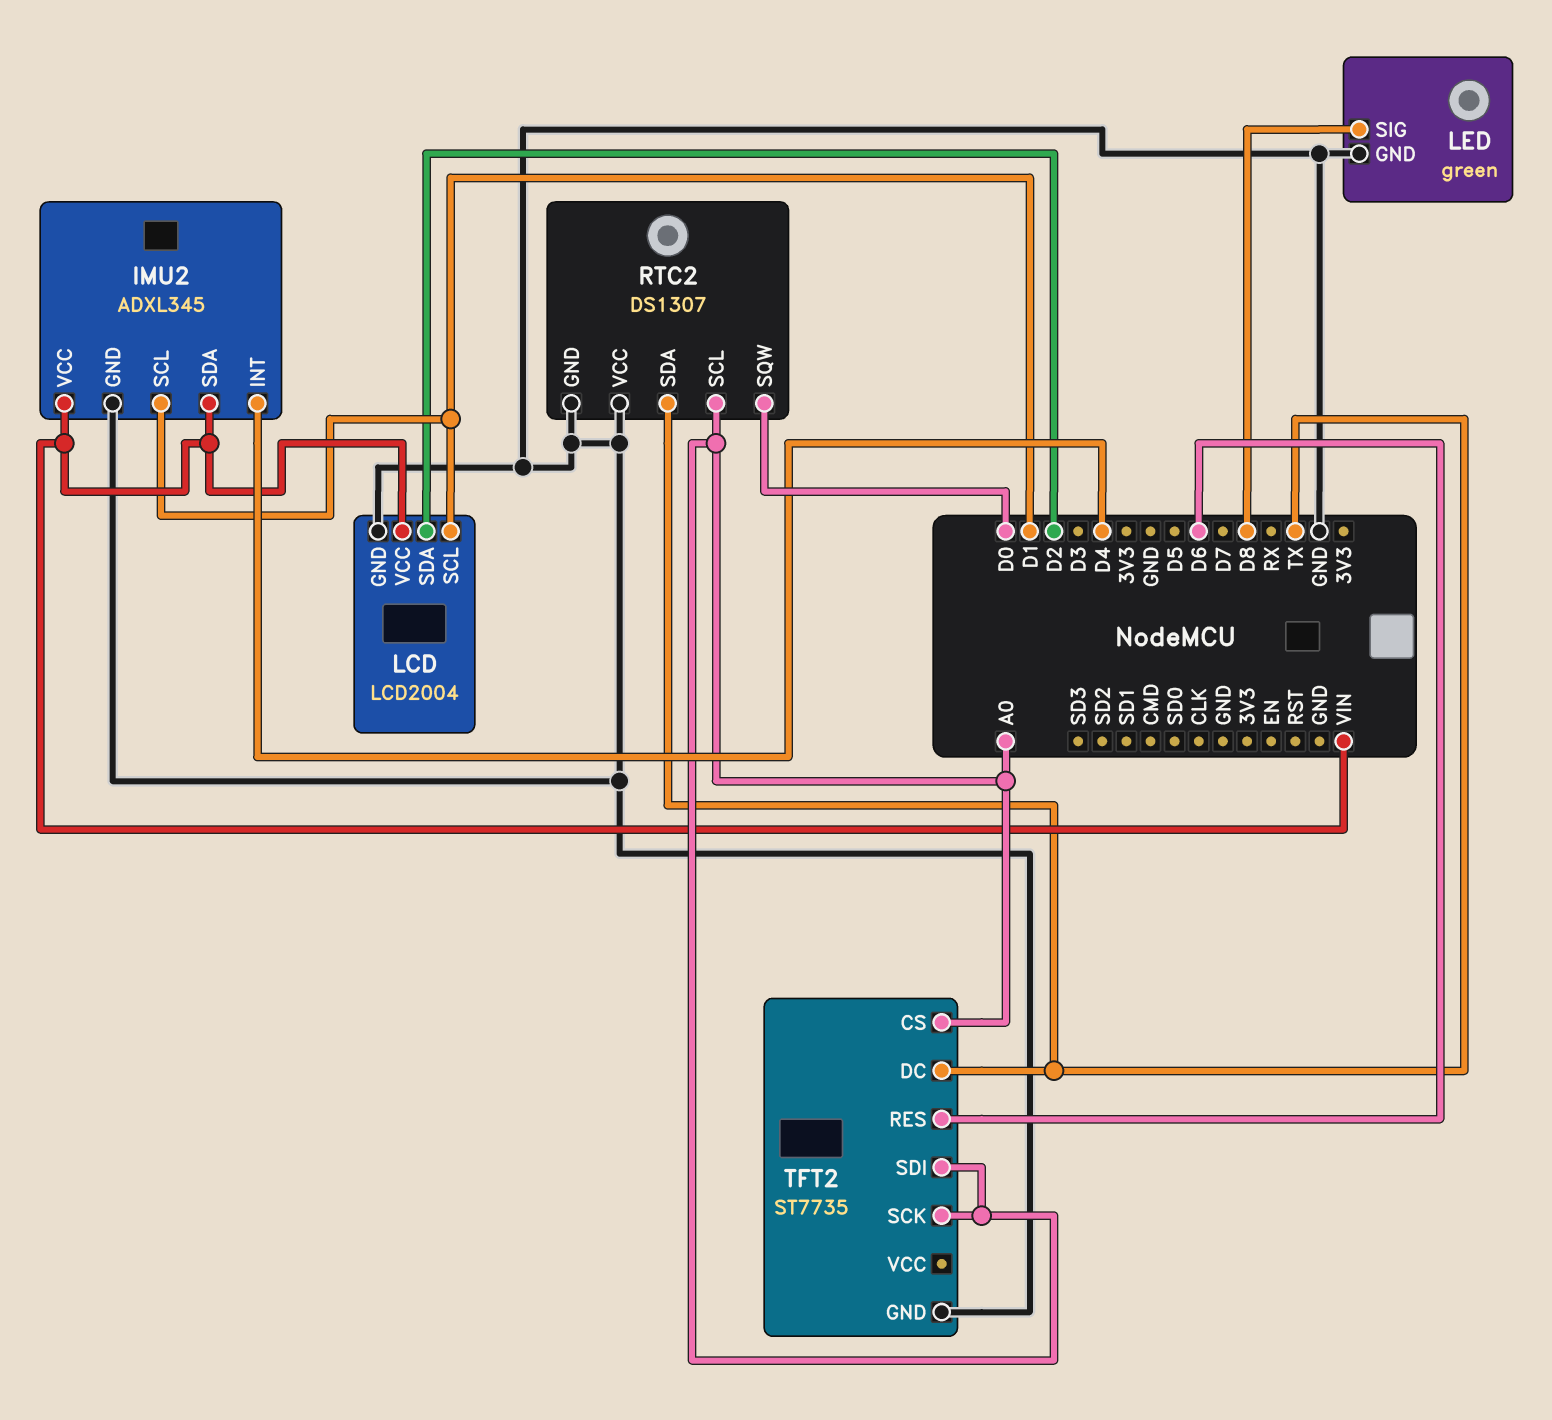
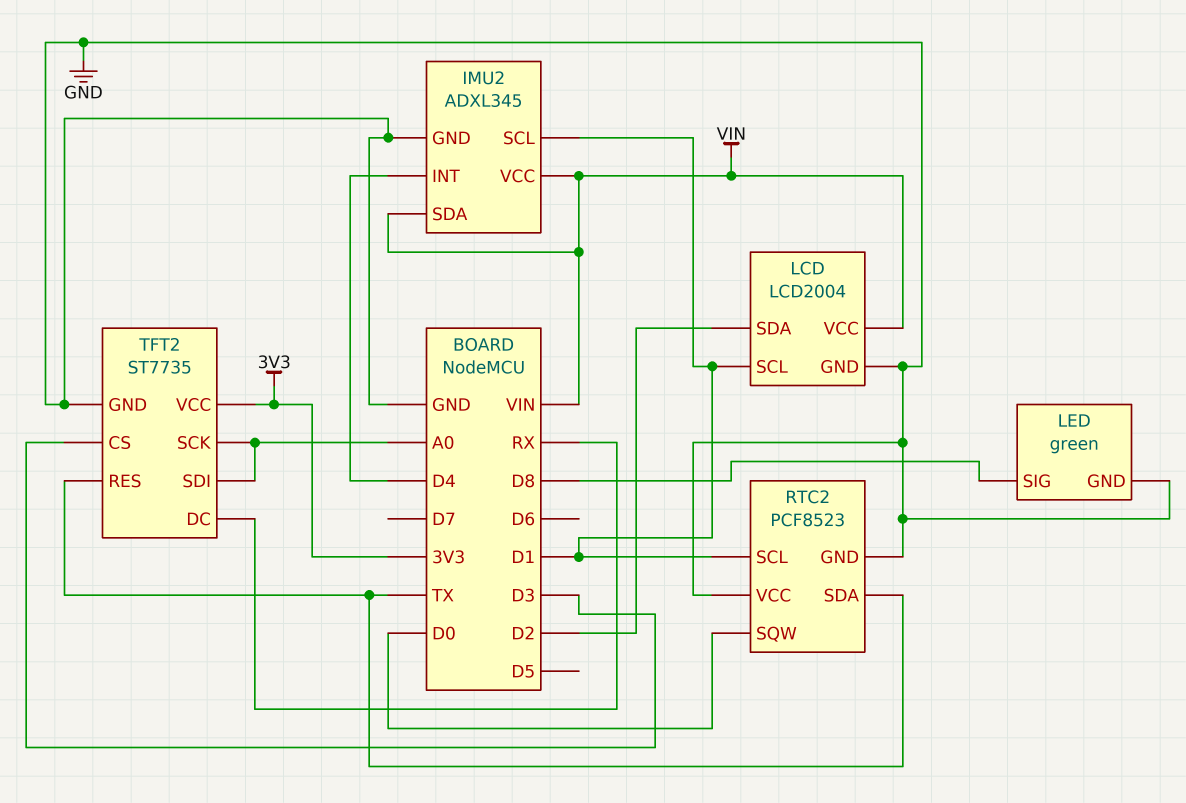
RTC2: DS1307 -> PCF8523
RTC2 pin SCL: A0 -> D1
TFT2 pin CS: A0 -> D3
TFT2 pin DC: TX -> RX
TFT2 pin RES: D6 -> TX
TFT2 pin VCC: none -> 3V3

